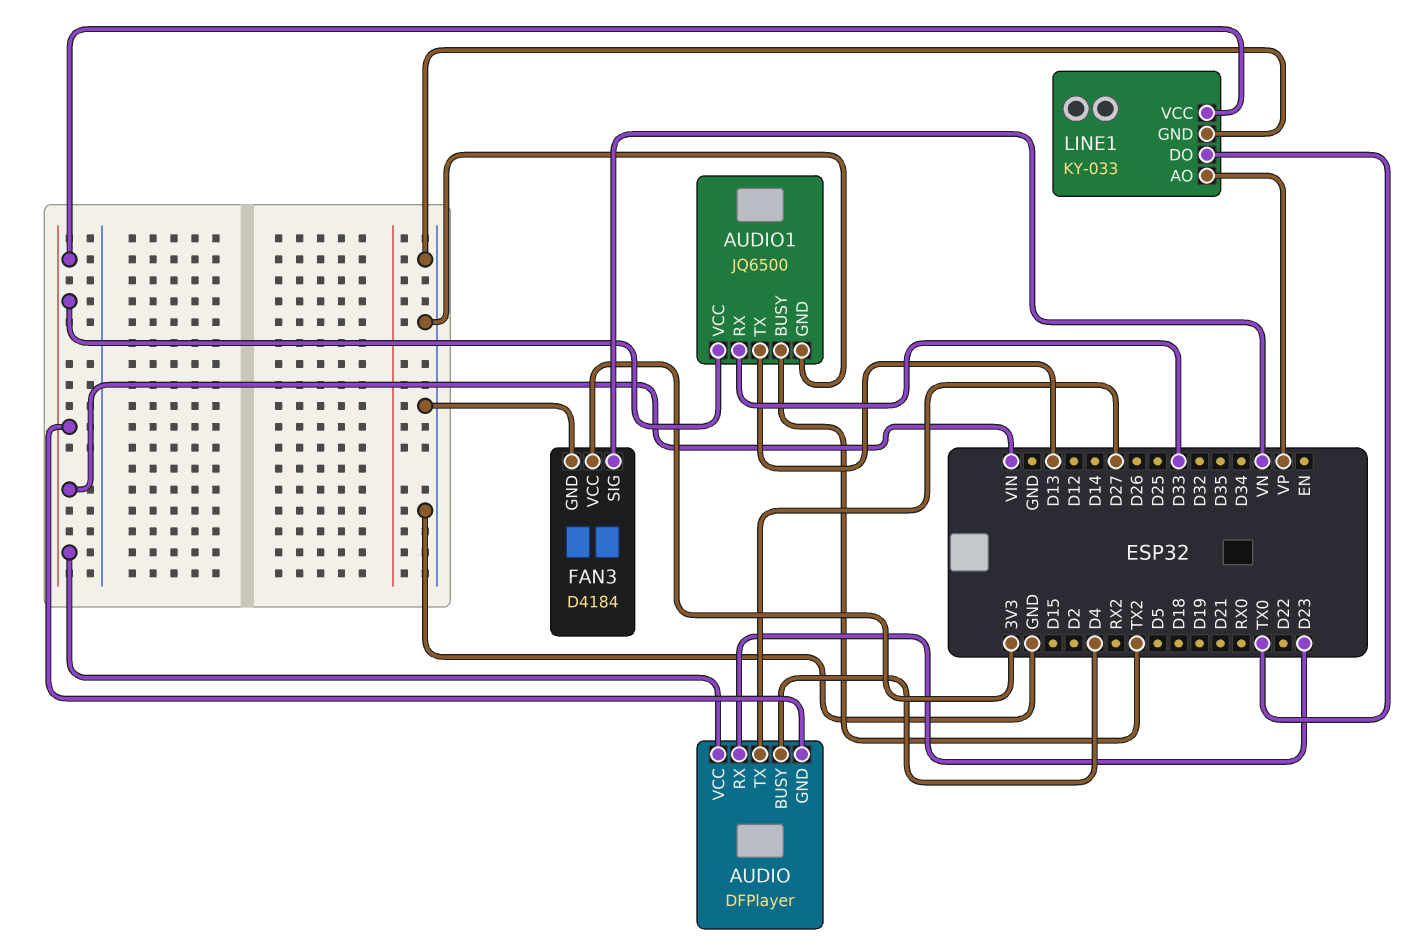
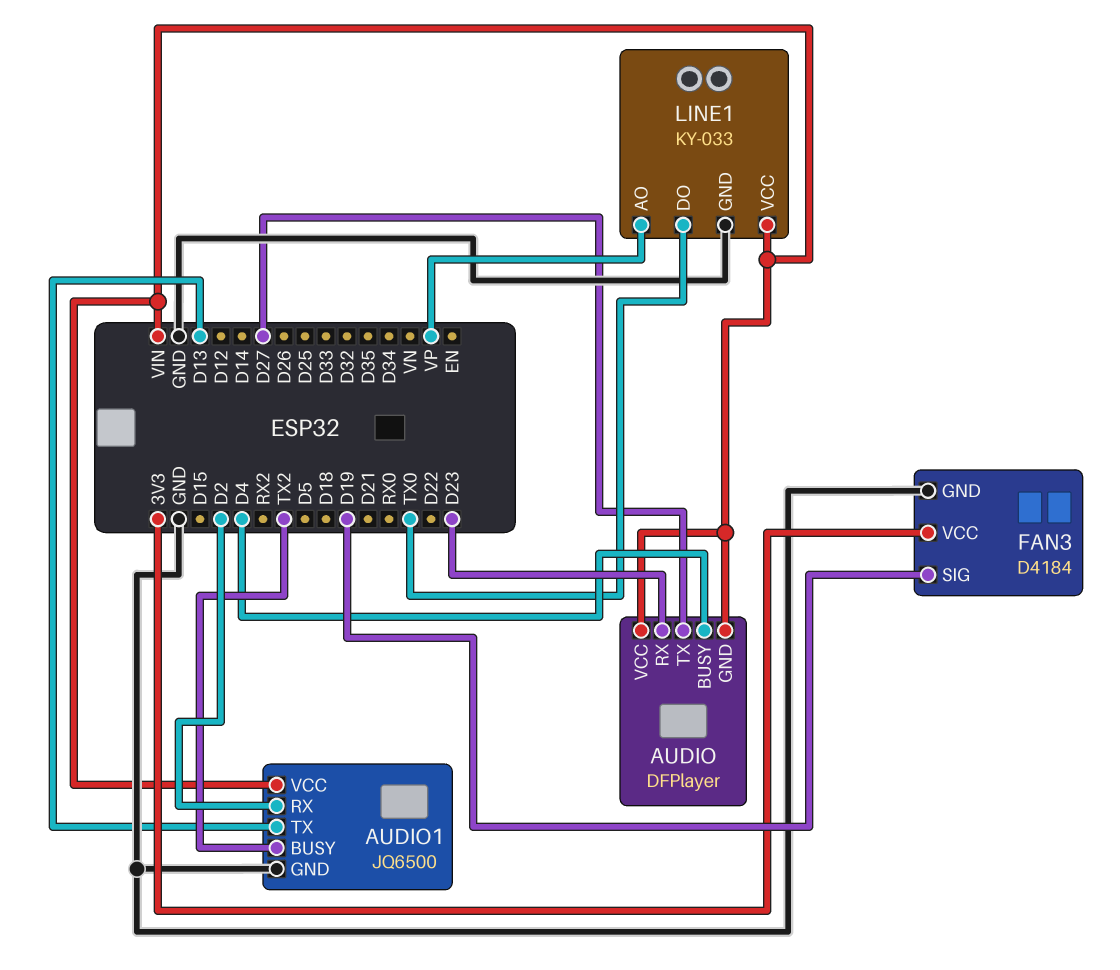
AUDIO1 pin RX: D33 -> D2
FAN3 pin SIG: VN -> D19

